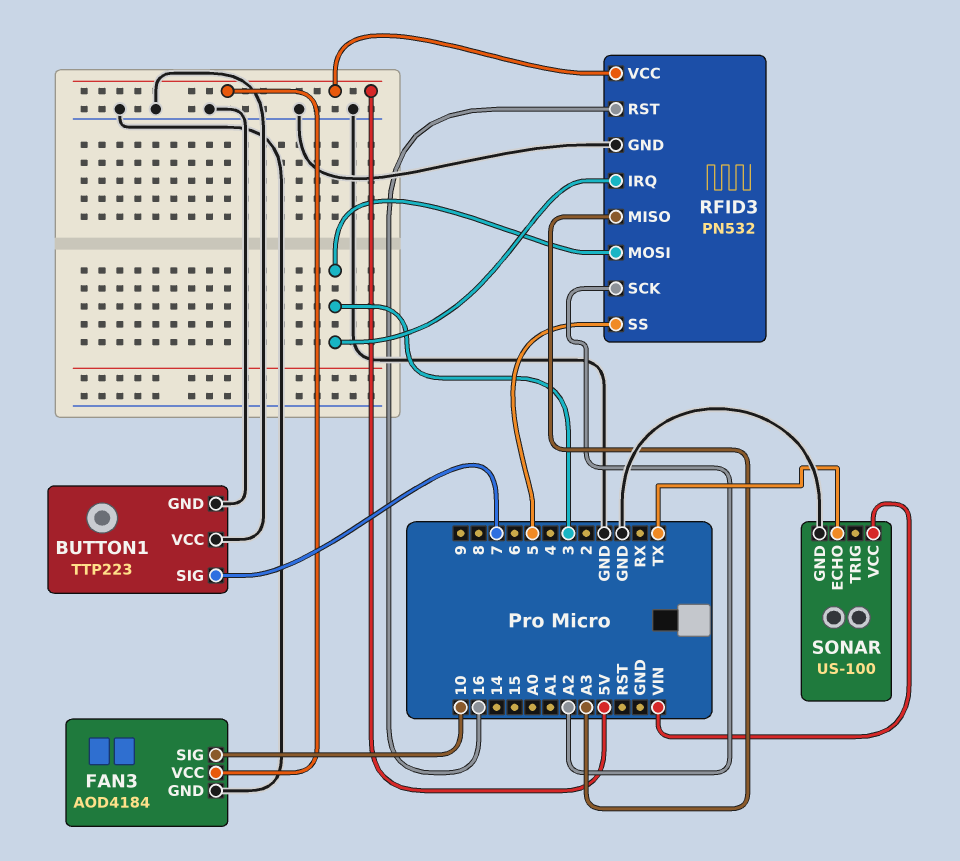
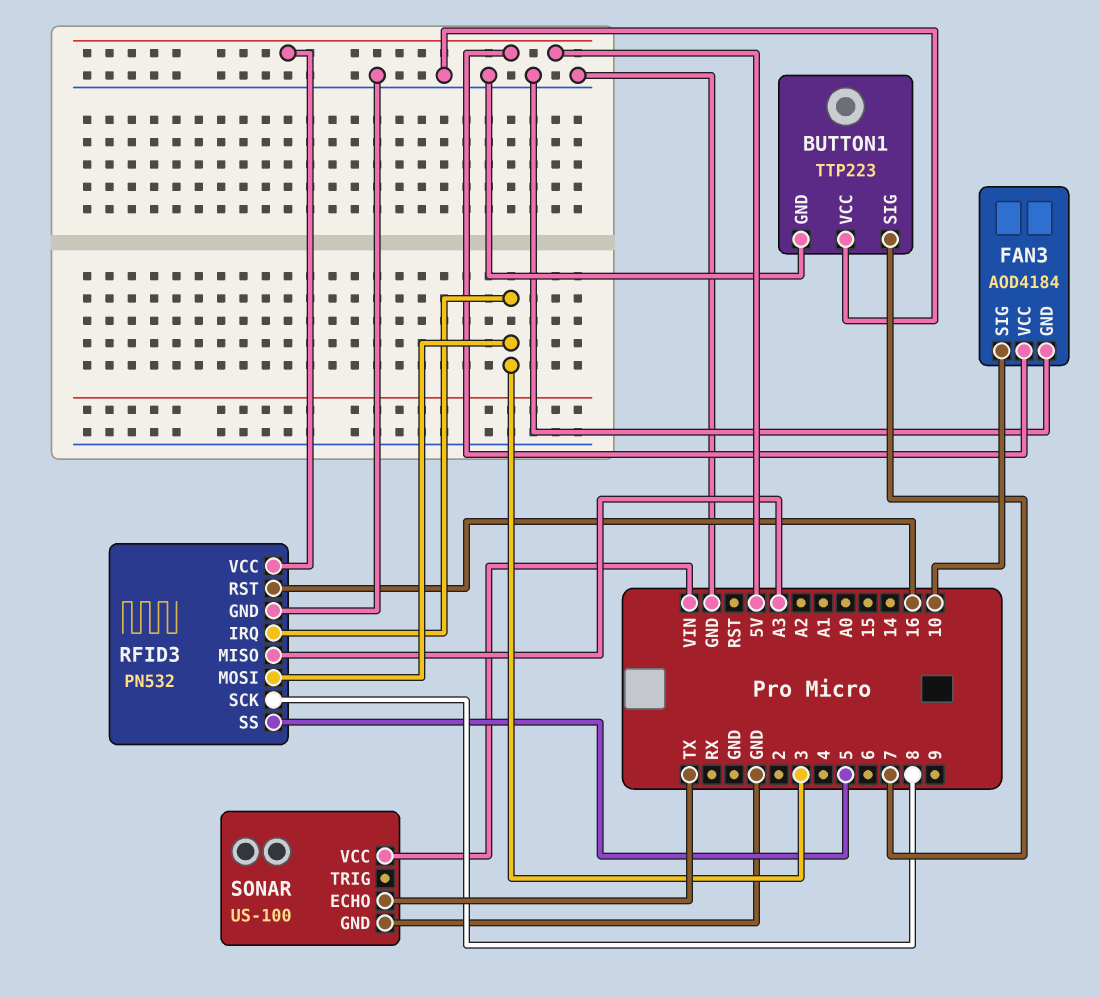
RFID3 pin SCK: A2 -> 8

